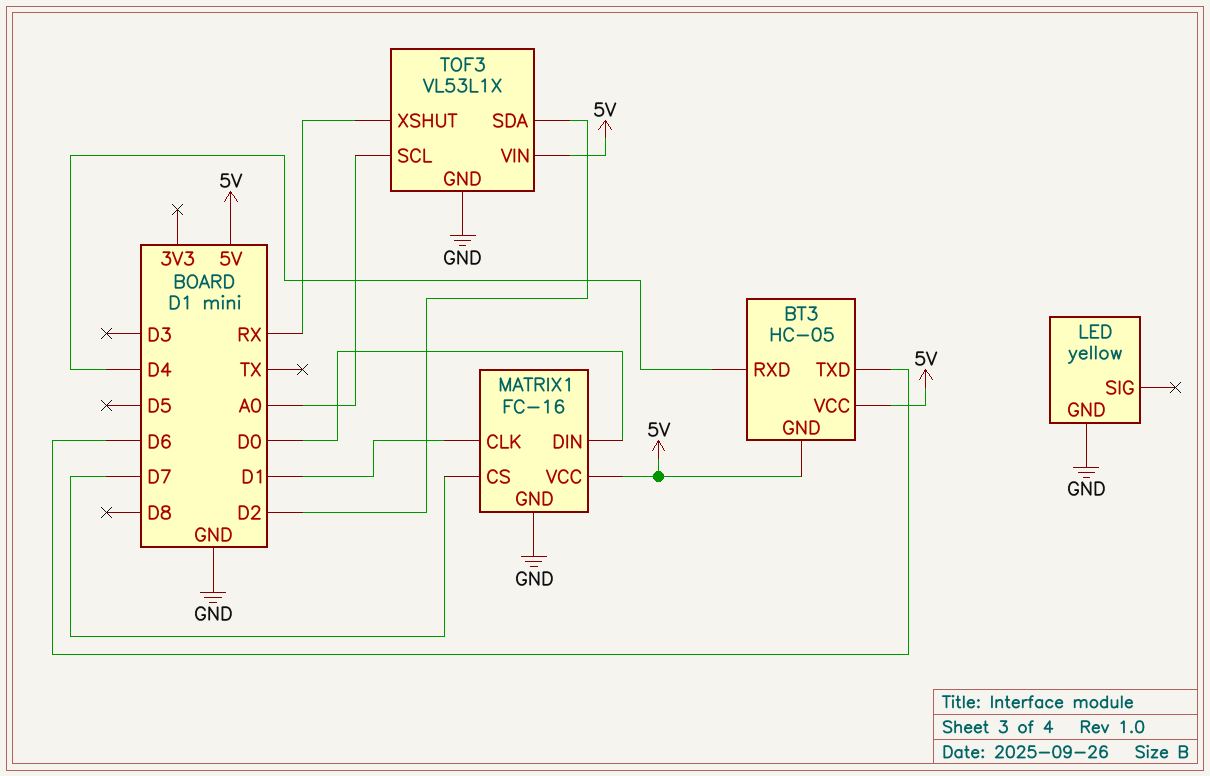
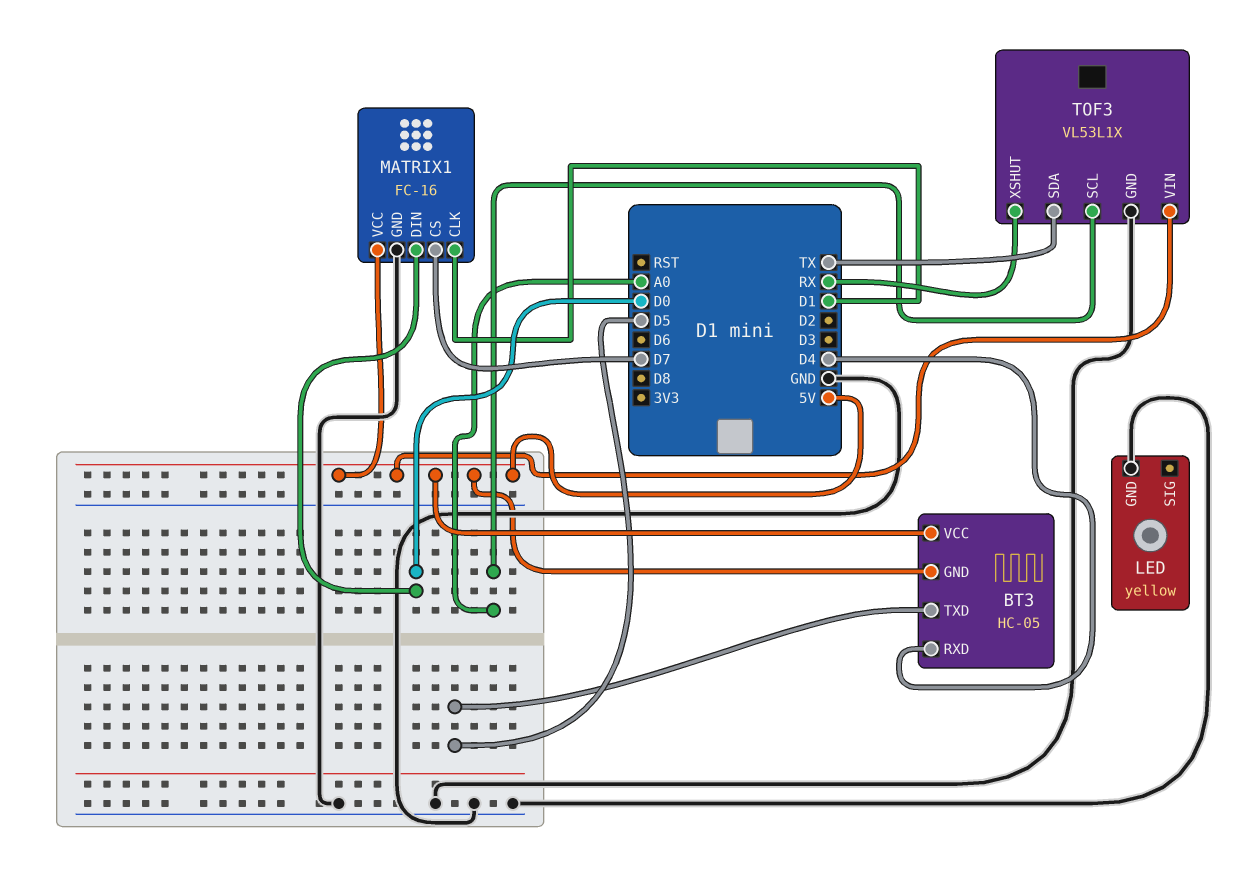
BT3 pin TXD: D6 -> D5
TOF3 pin SDA: D2 -> TX

